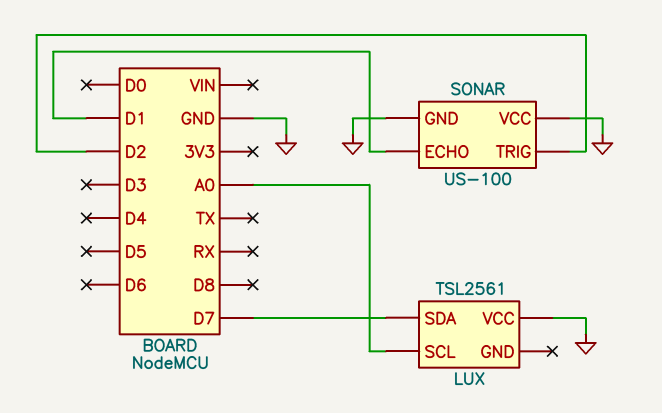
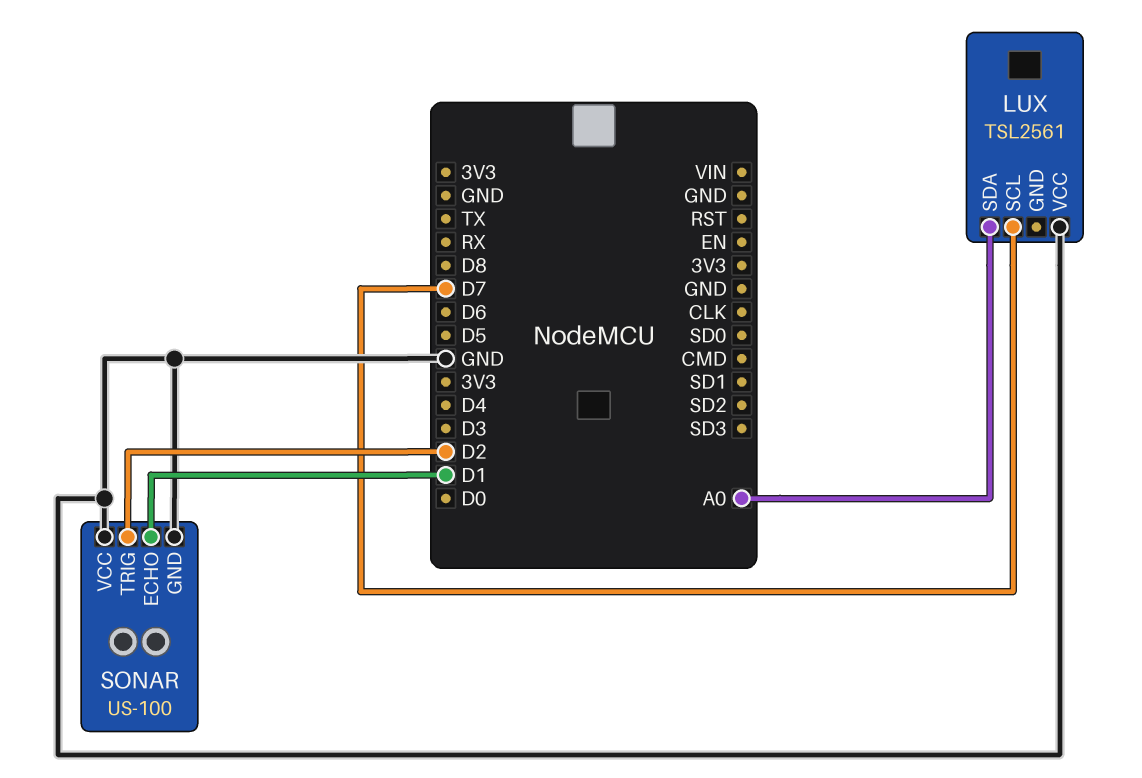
LUX pin SCL: A0 -> D7
LUX pin SDA: D7 -> A0

